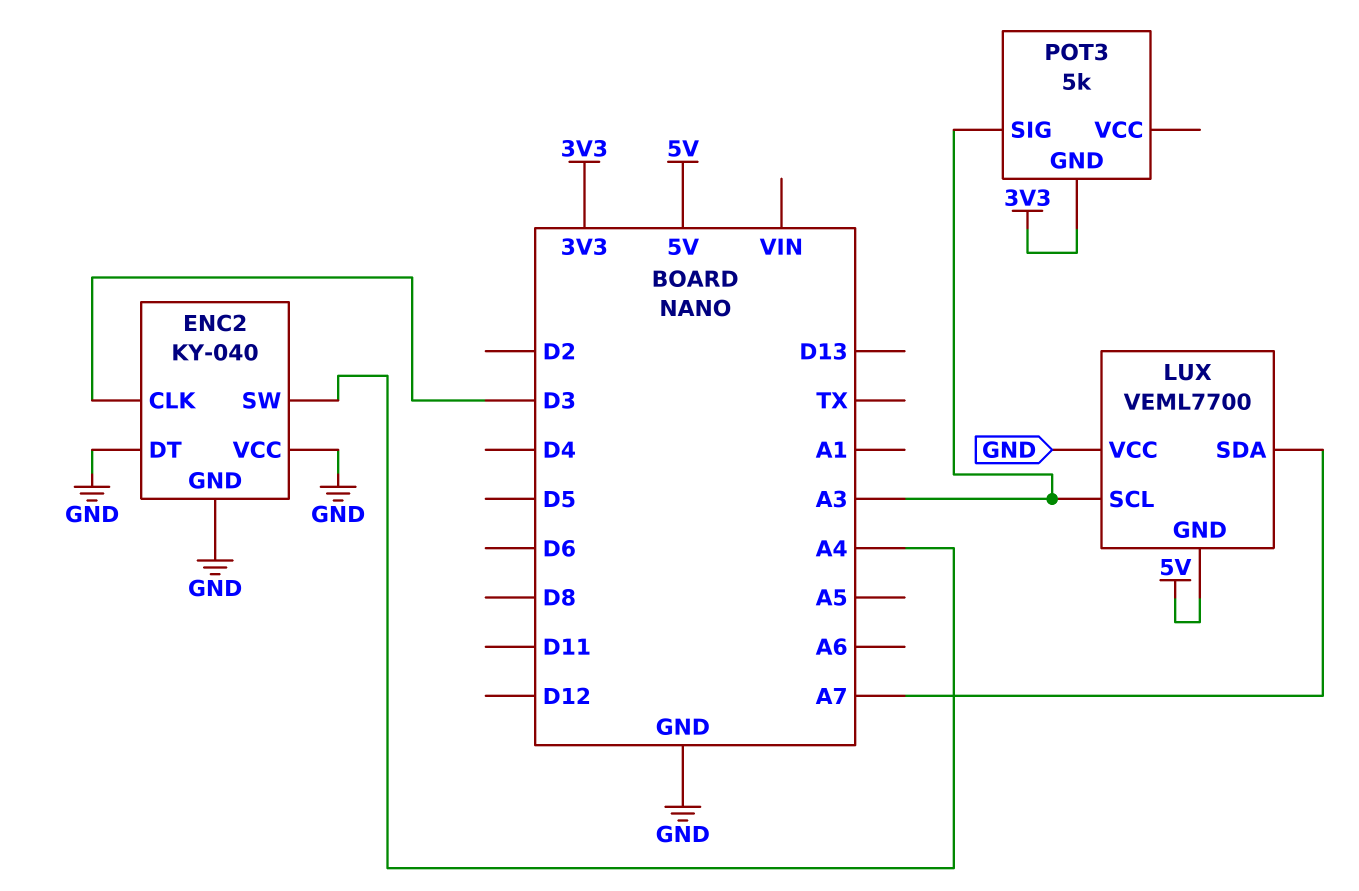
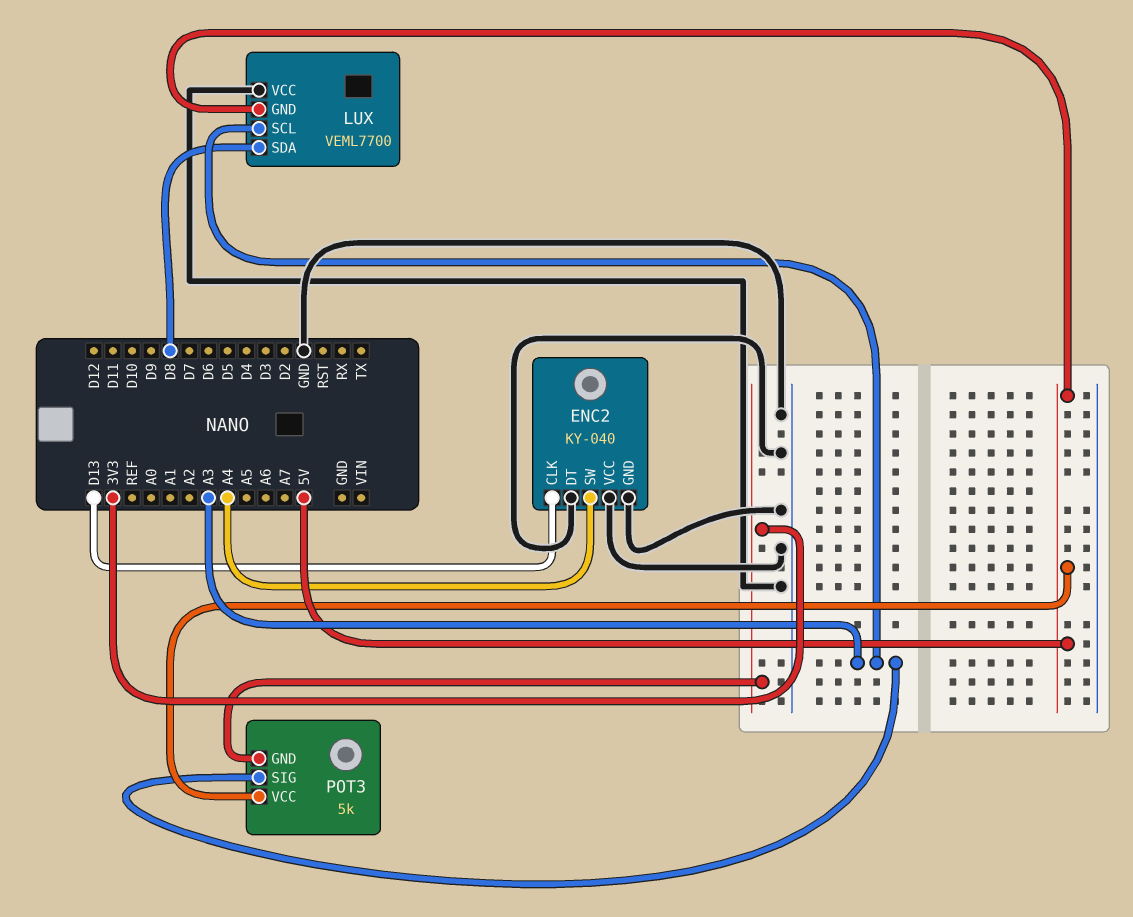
ENC2 pin CLK: D3 -> D13
LUX pin SDA: A7 -> D8
POT3 pin VCC: none -> 5V

